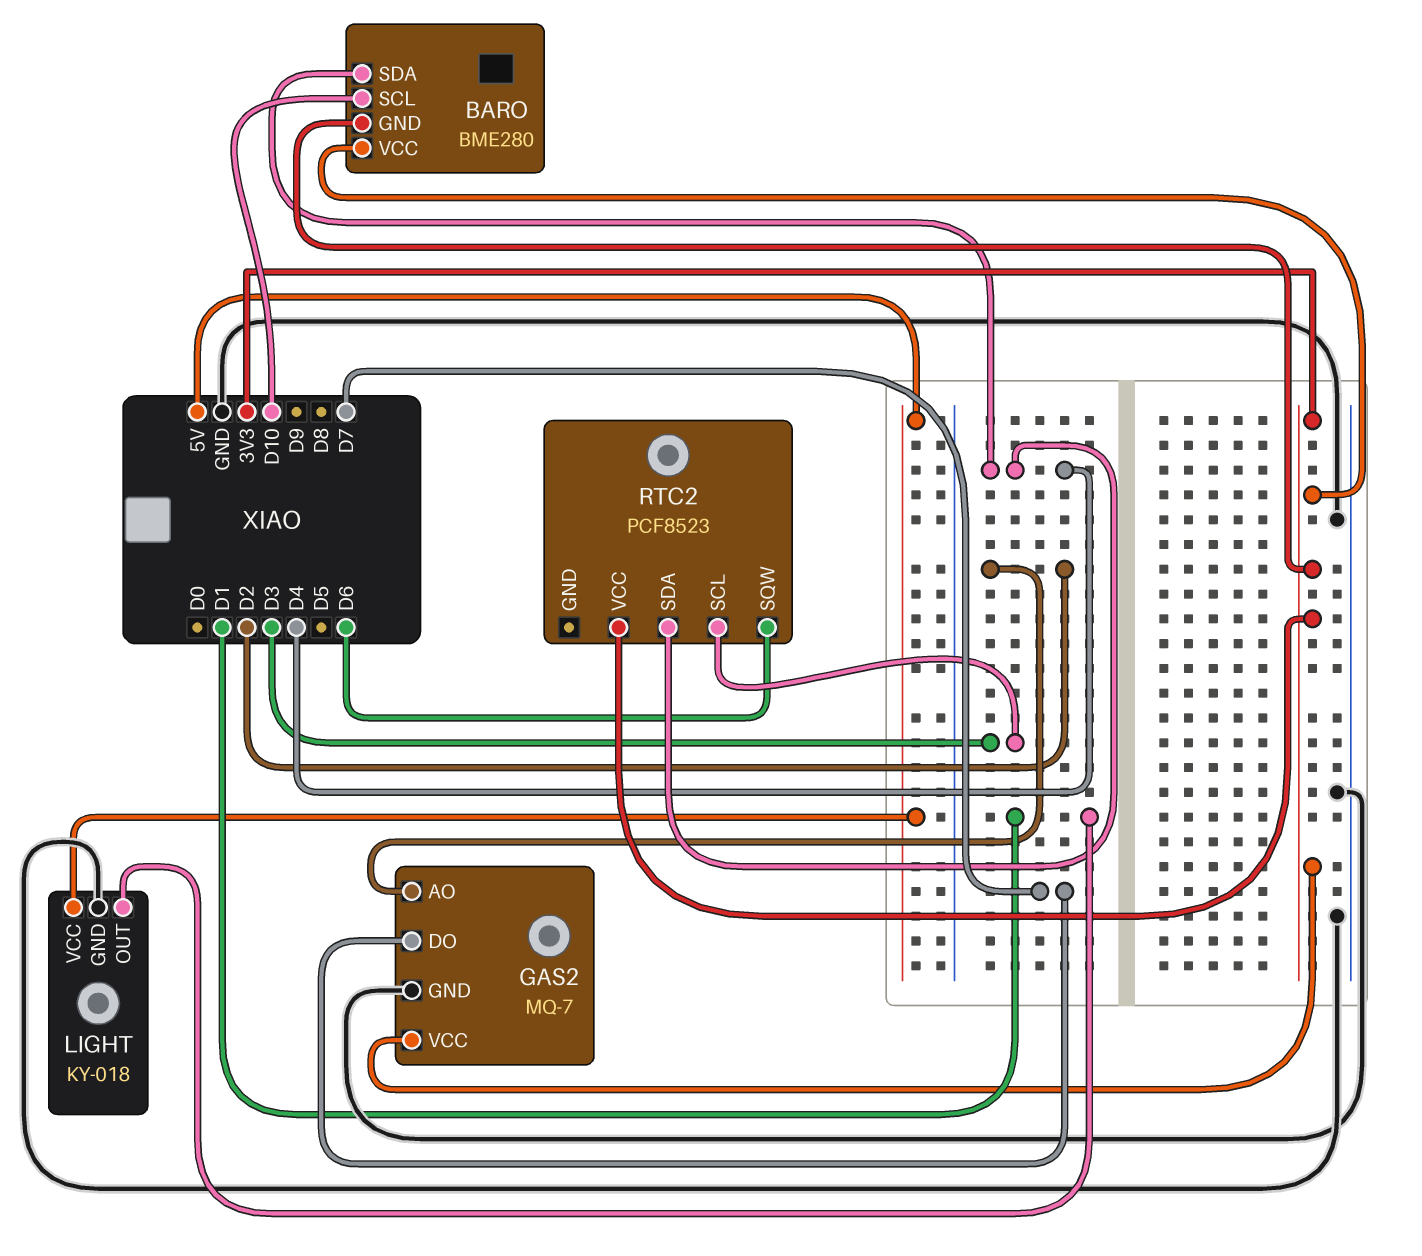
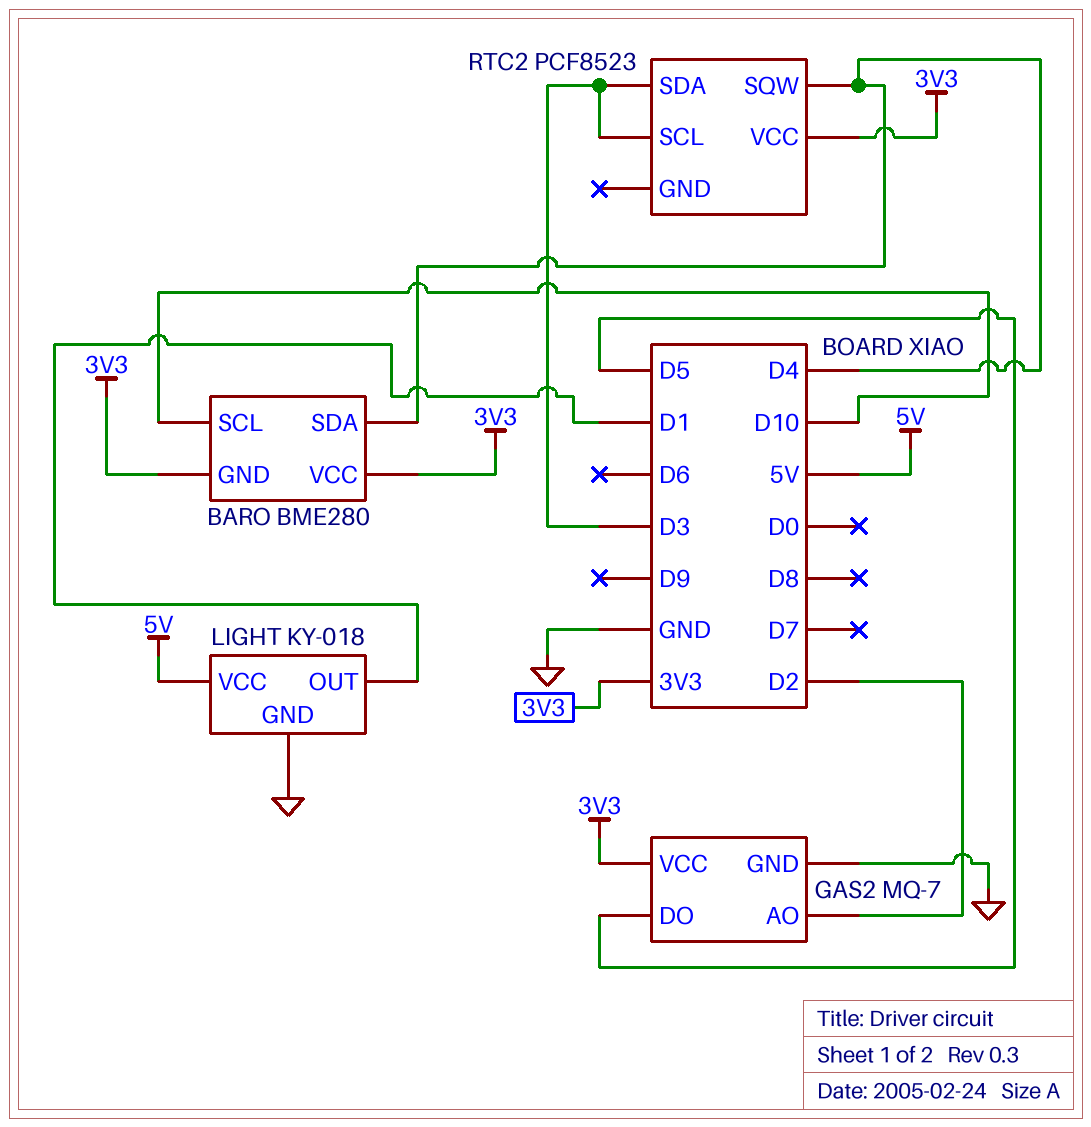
GAS2 pin DO: D7 -> D5
RTC2 pin SDA: D4 -> D3
RTC2 pin SQW: D6 -> D4

